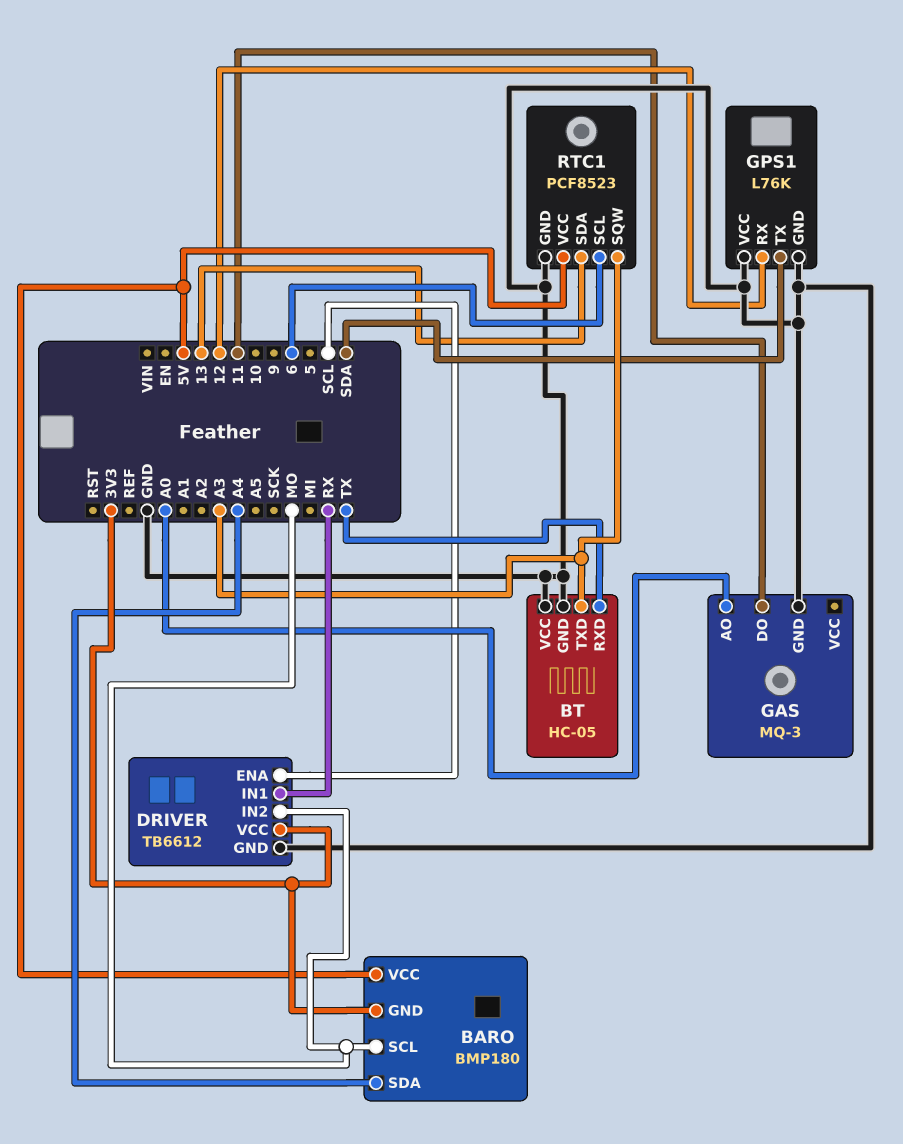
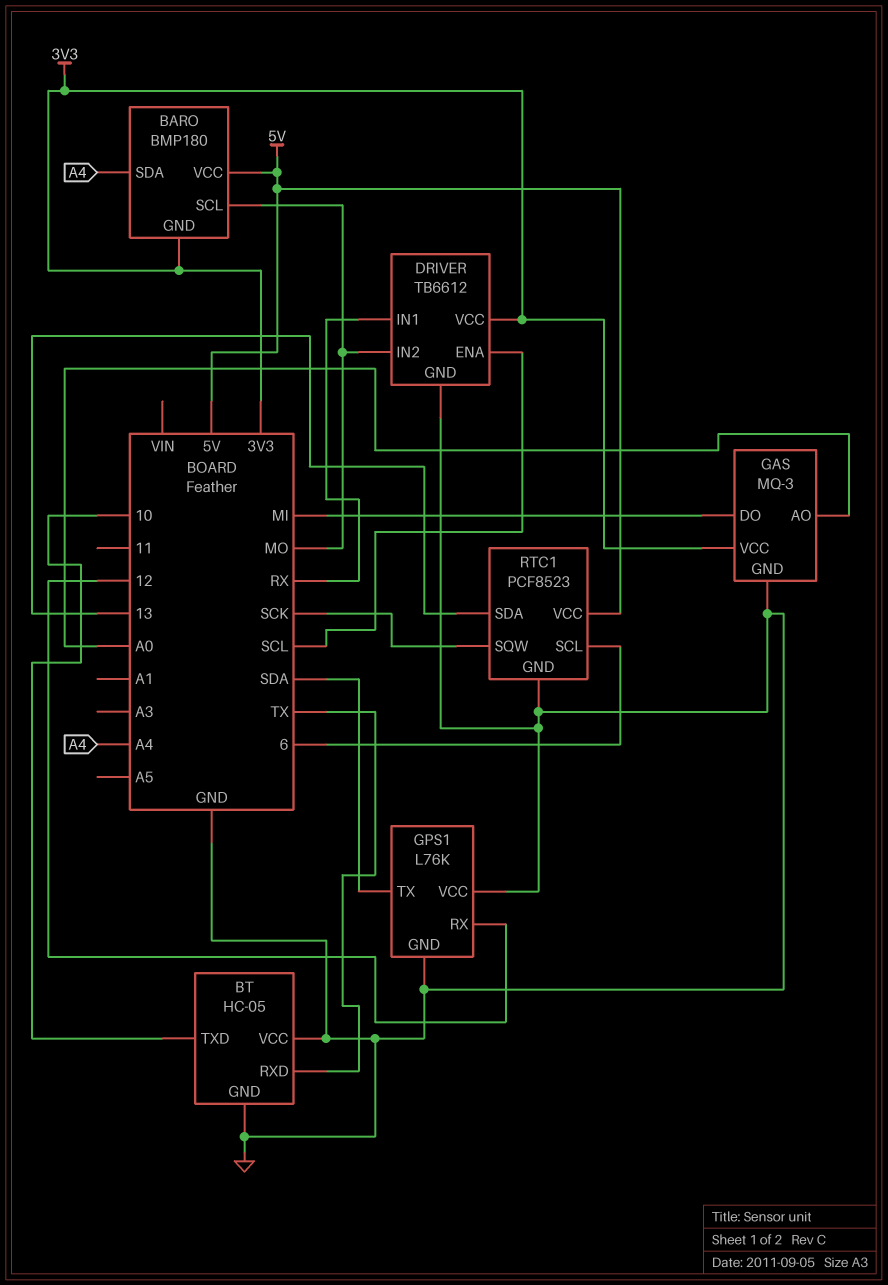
BT pin TXD: A3 -> 10
GAS pin DO: 11 -> MI
GAS pin VCC: none -> 3V3
RTC1 pin SQW: A3 -> SCK

